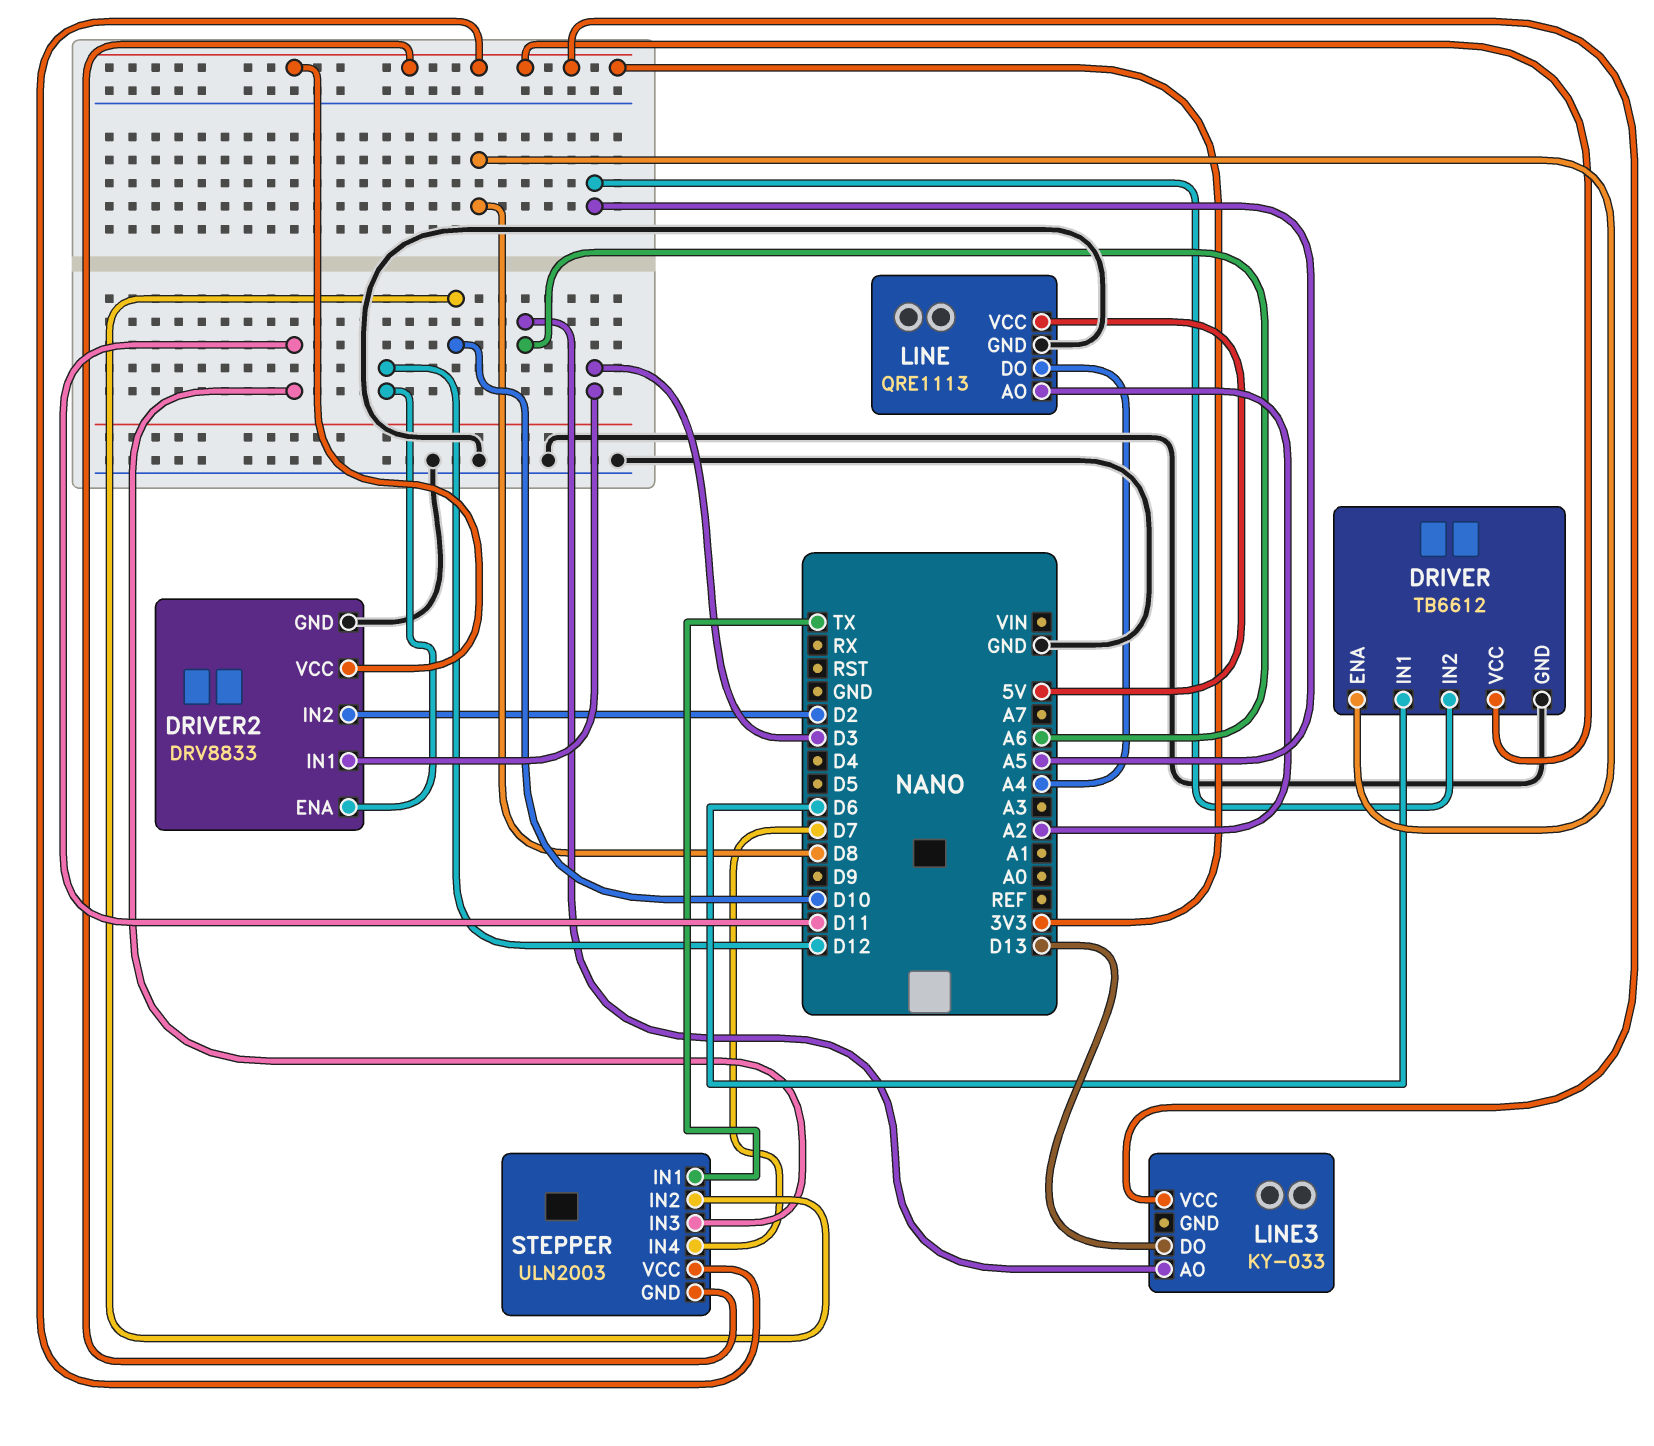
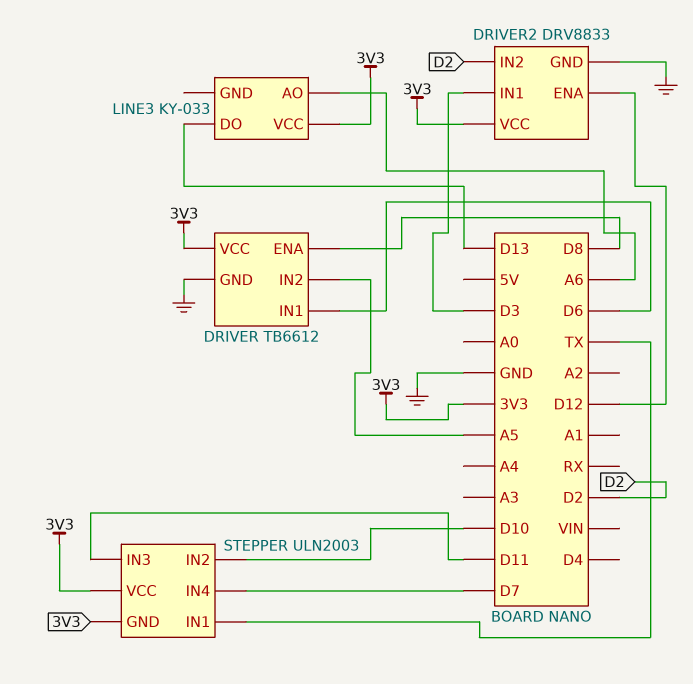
LINE: QRE1113 -> none
LINE pin AO: A2 -> none
LINE pin DO: A4 -> none
LINE pin GND: GND -> none
LINE pin VCC: 5V -> none

